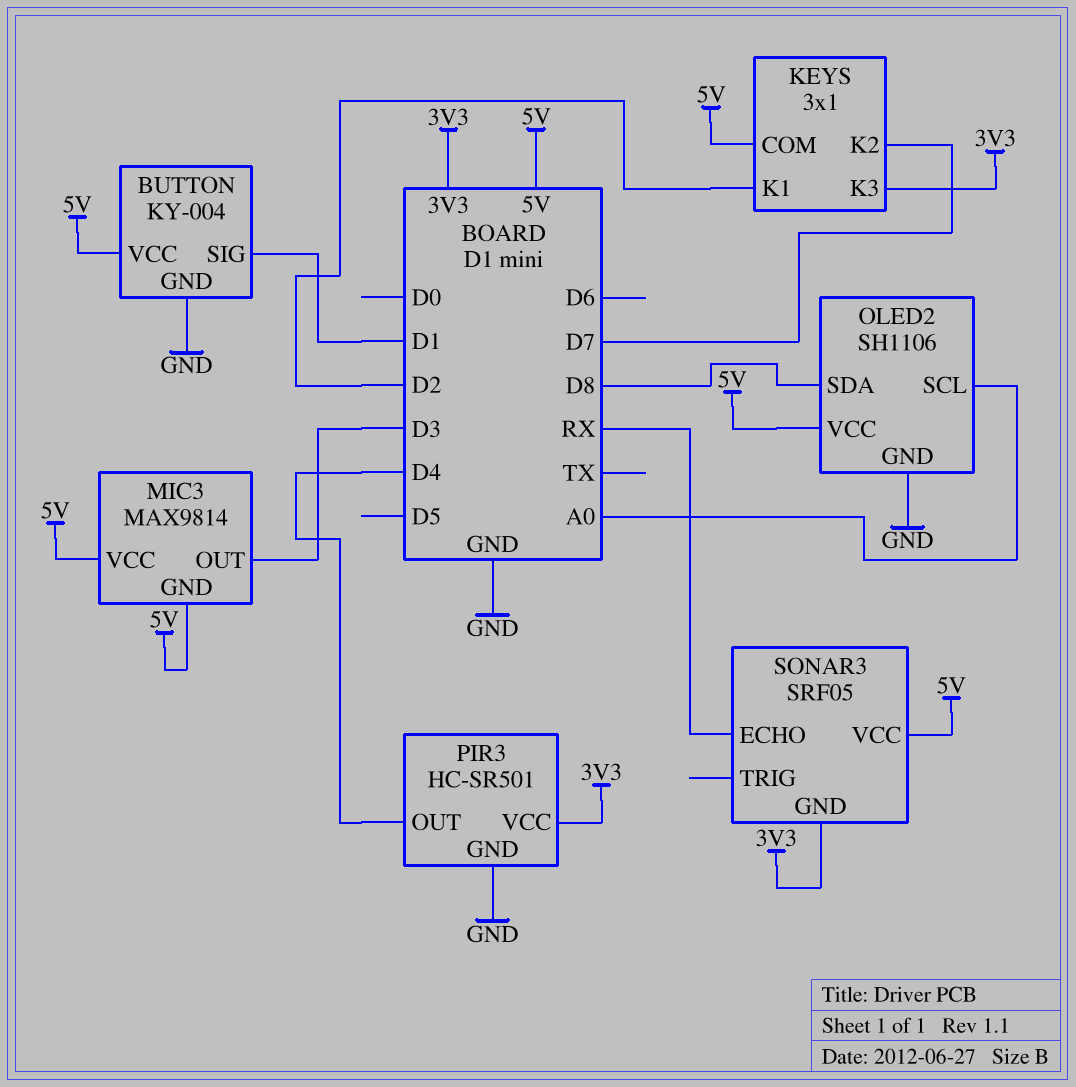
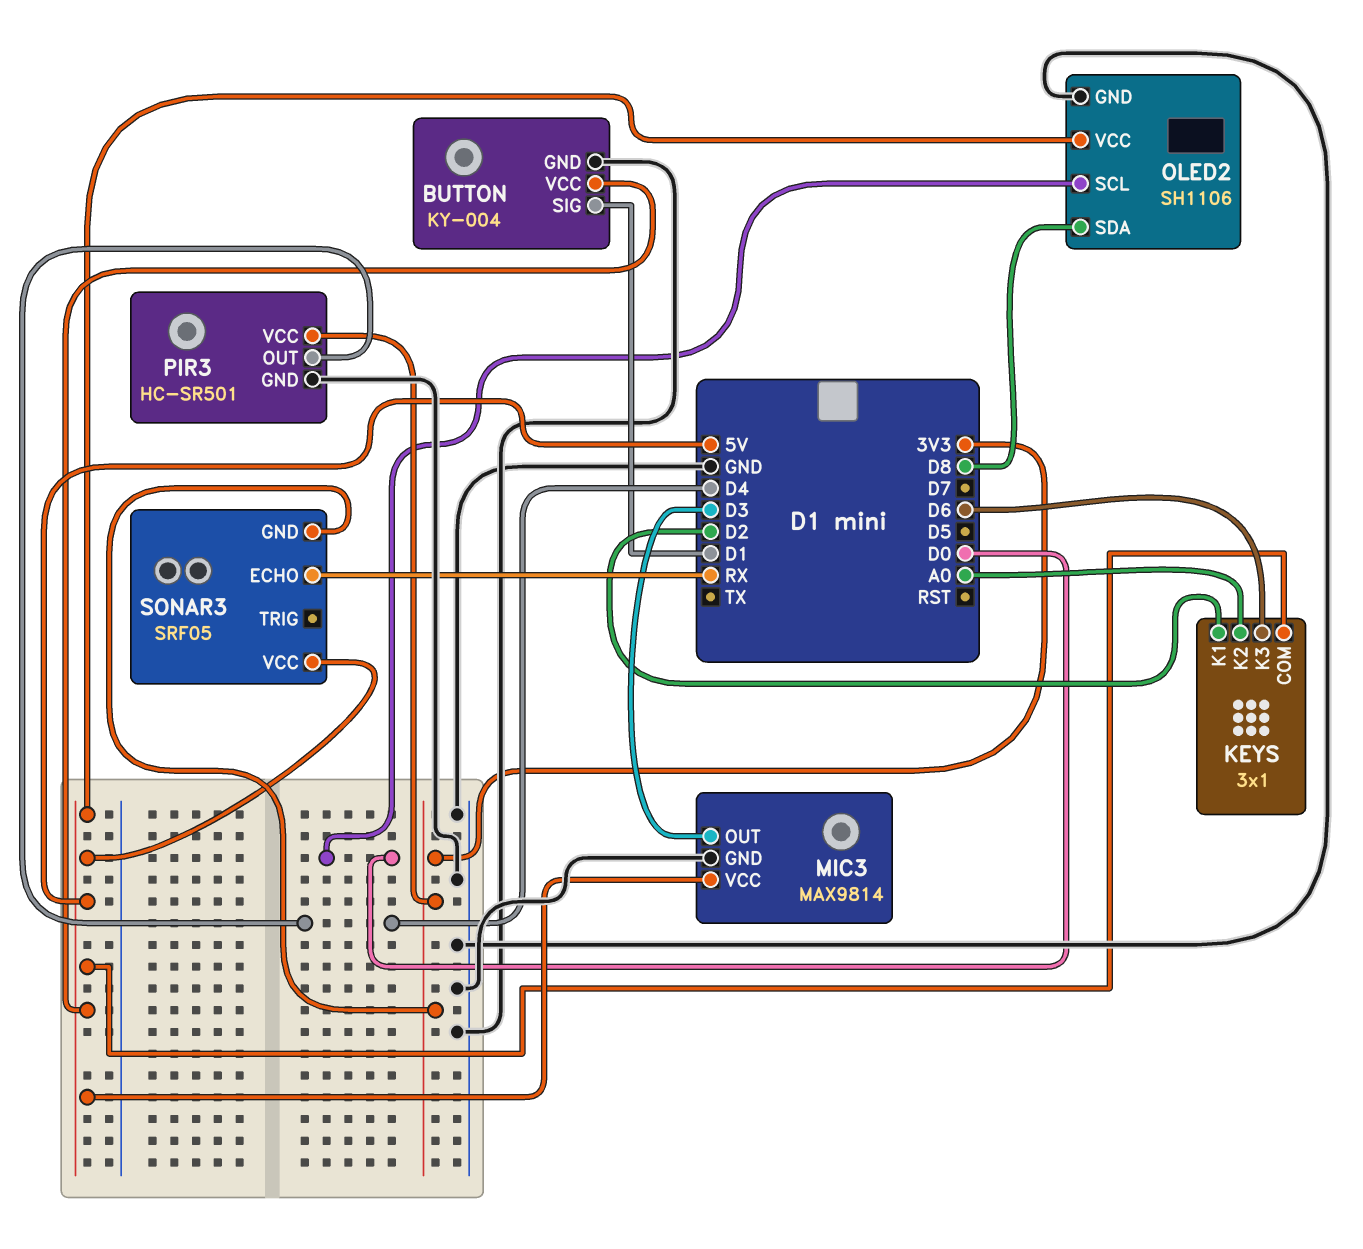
KEYS pin K2: D7 -> A0
KEYS pin K3: 3V3 -> D6
MIC3 pin GND: 5V -> GND
OLED2 pin SCL: A0 -> D0

